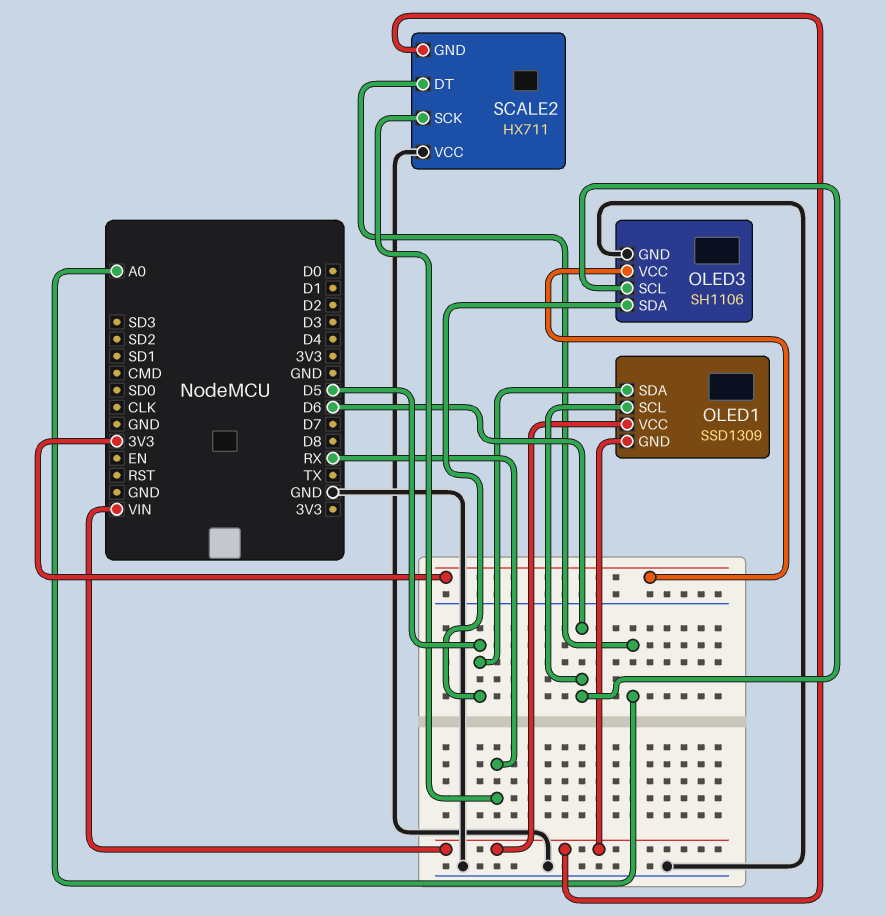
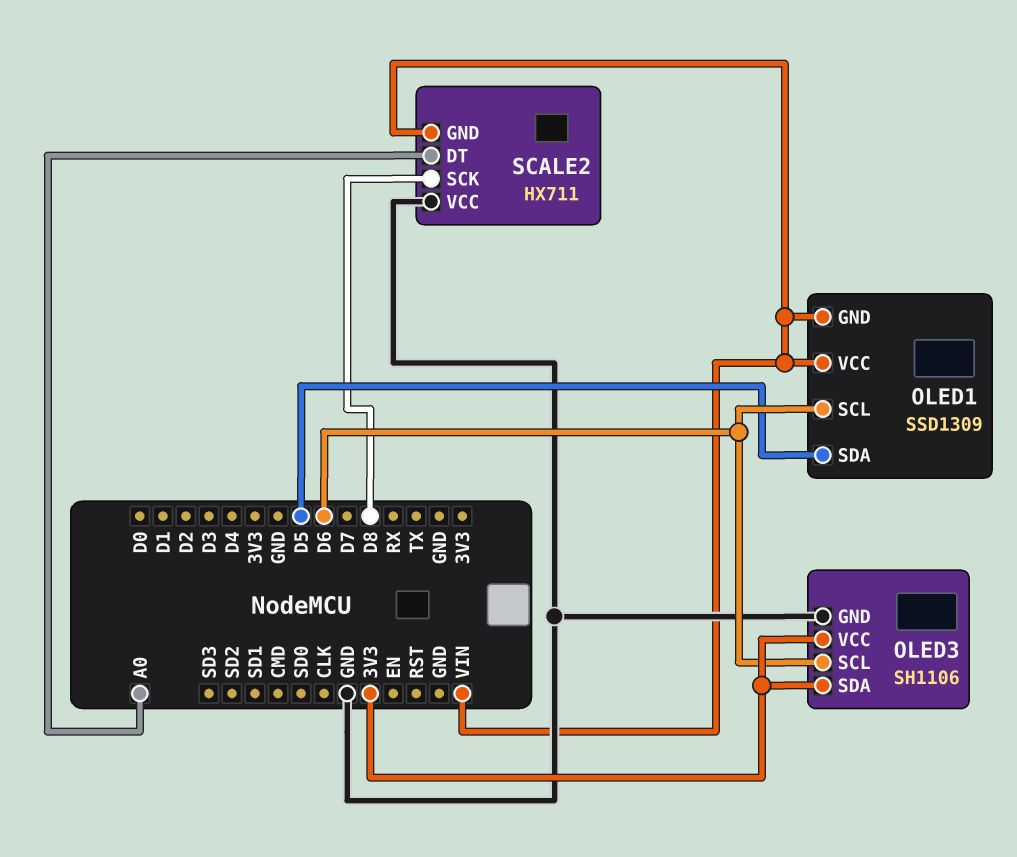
OLED3 pin SDA: D5 -> 3V3
SCALE2 pin SCK: RX -> D8

